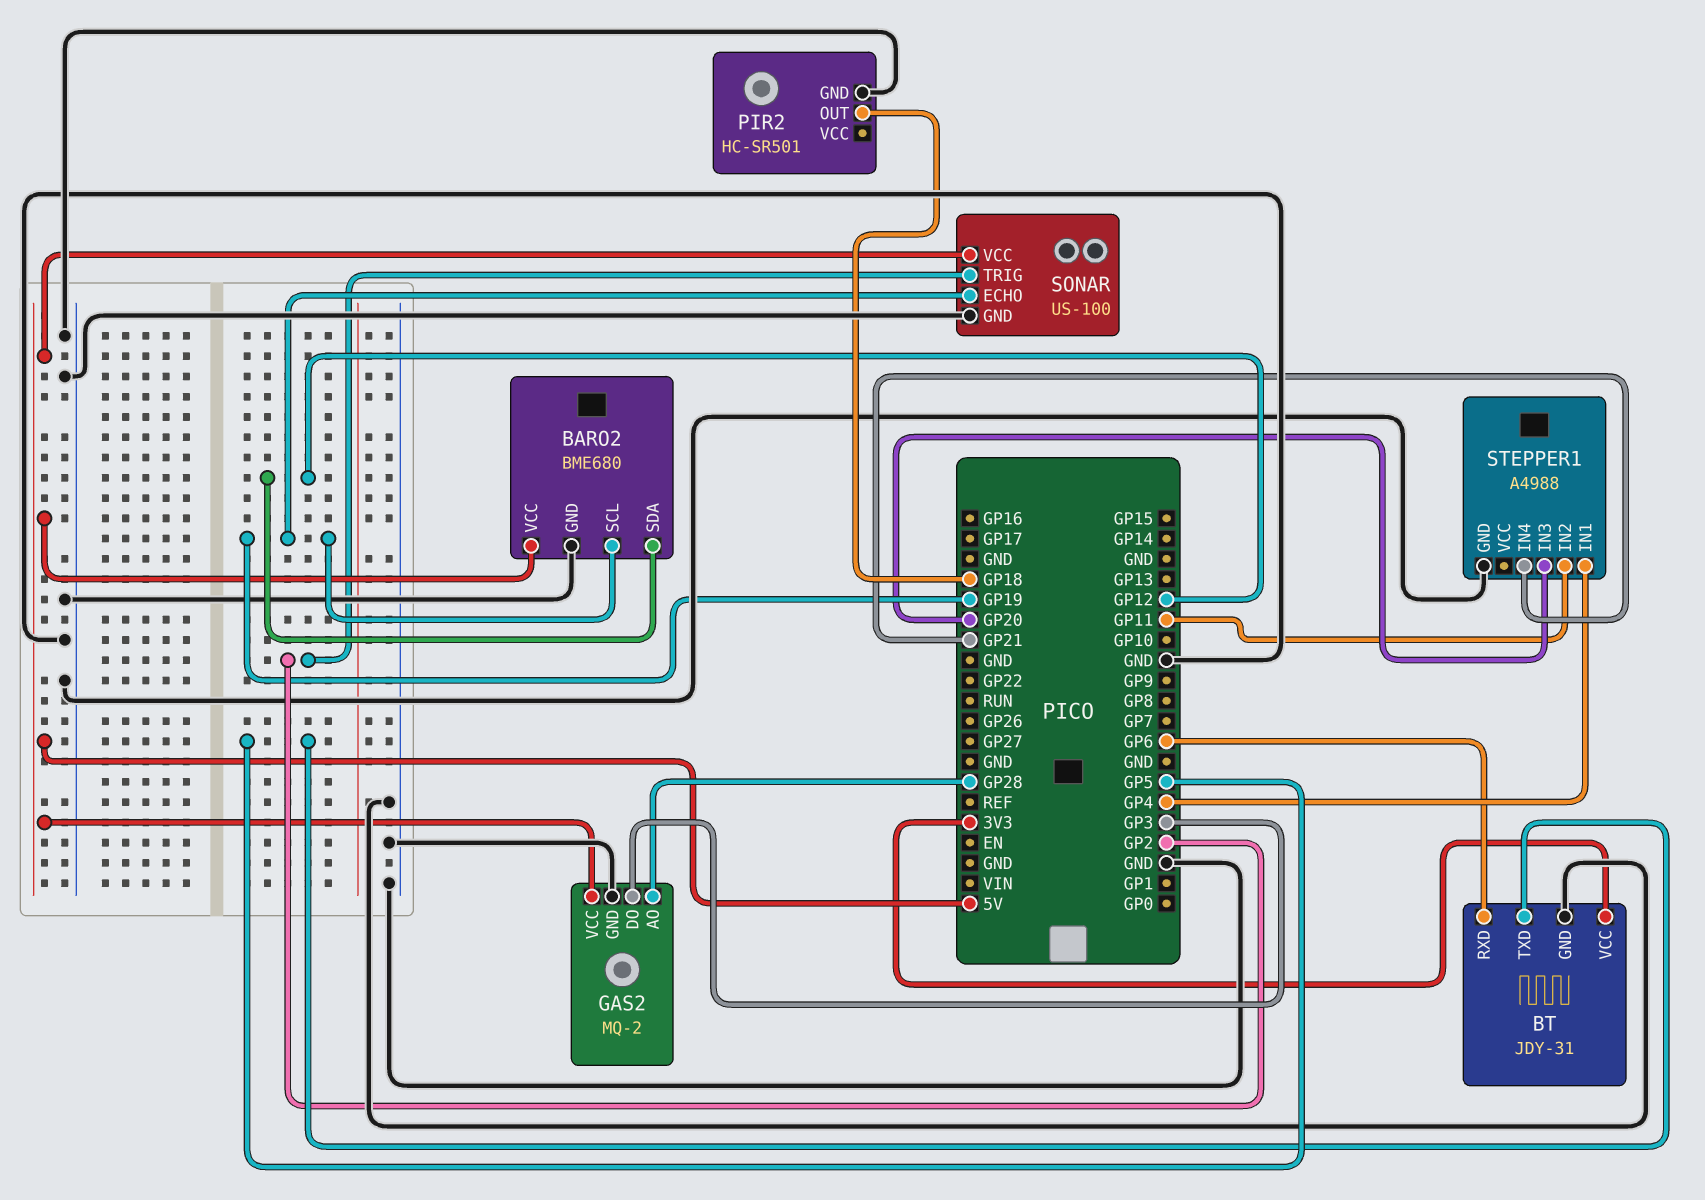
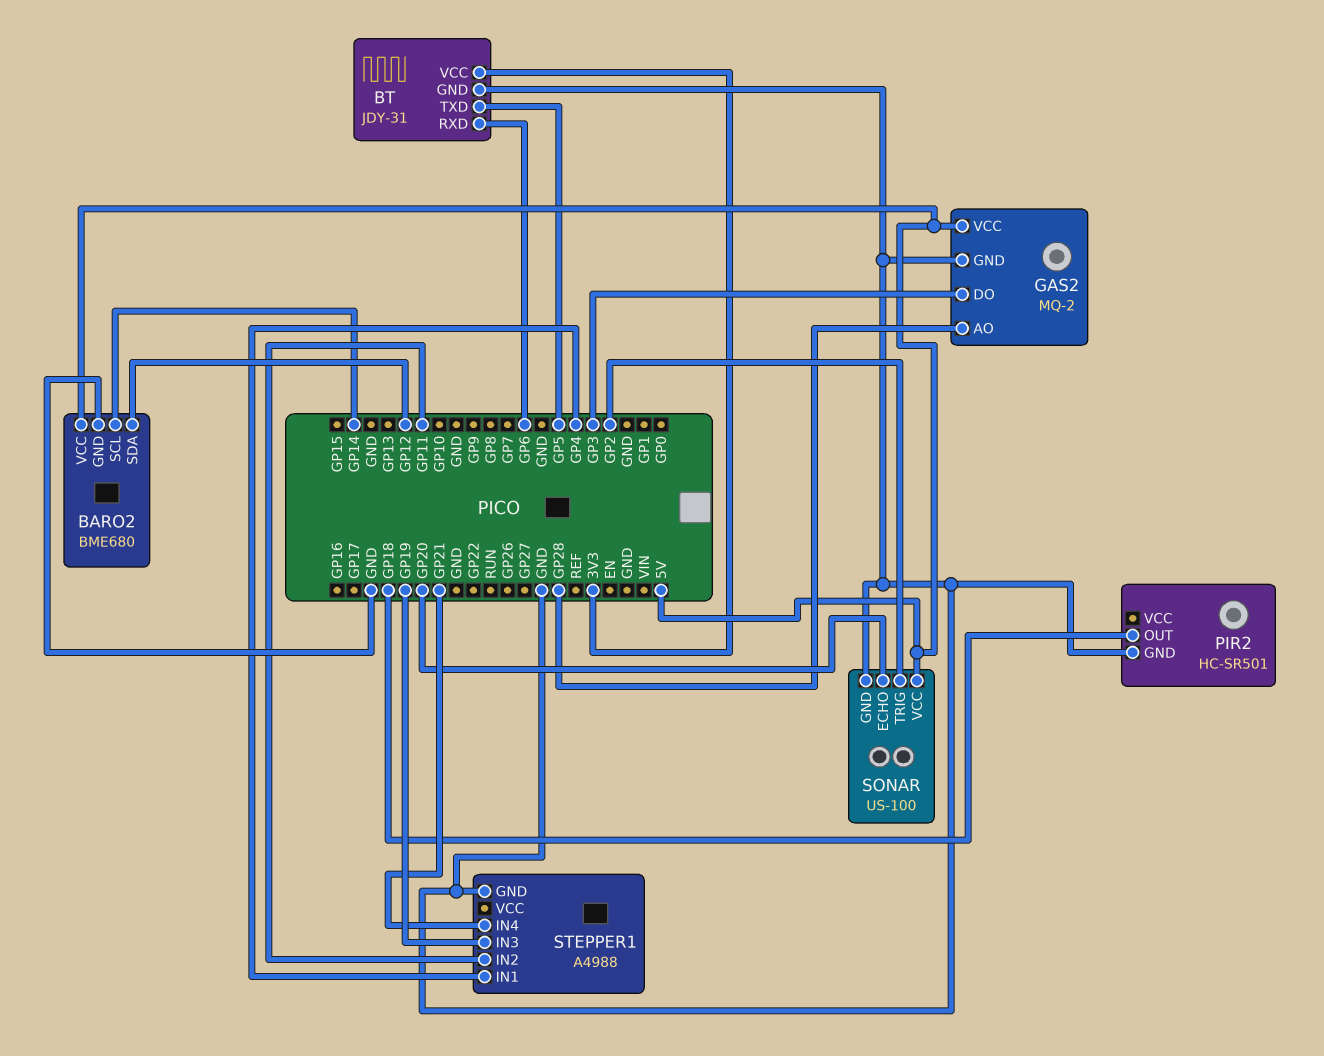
BARO2 pin SCL: GP19 -> GP14
SONAR pin ECHO: GP19 -> GP20
STEPPER1 pin IN3: GP20 -> GP19

